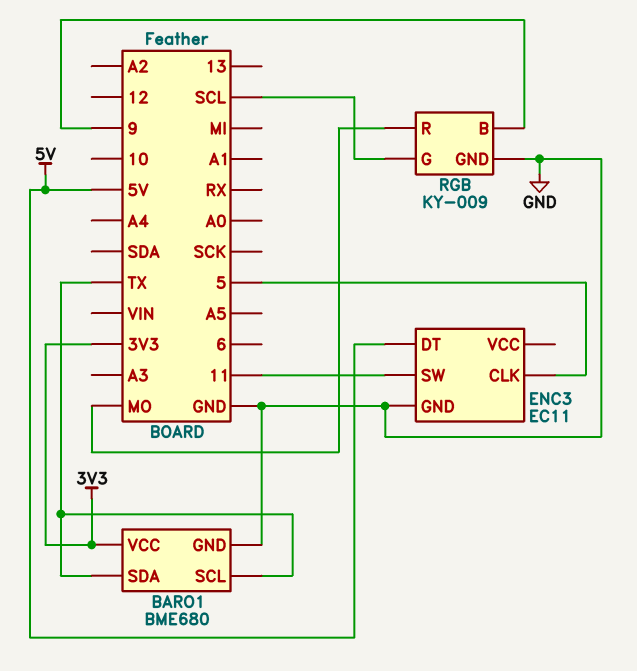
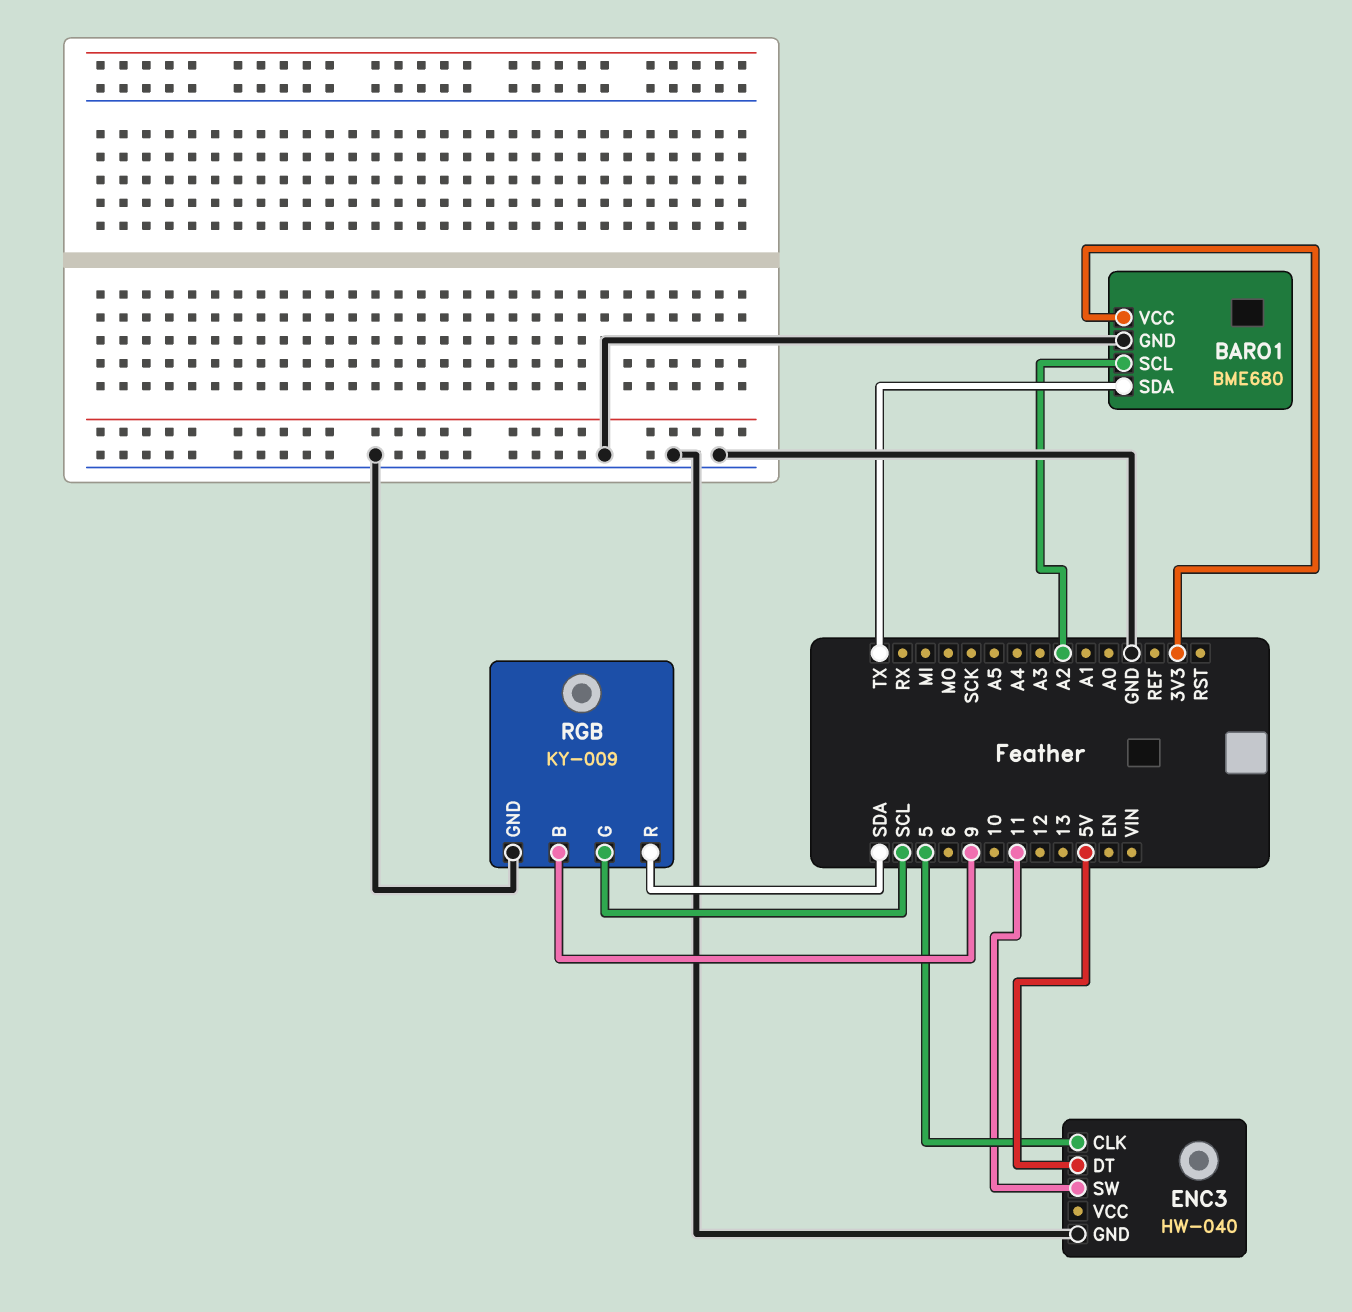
BARO1 pin SCL: TX -> A2
ENC3: EC11 -> HW-040
RGB pin R: MO -> SDA

